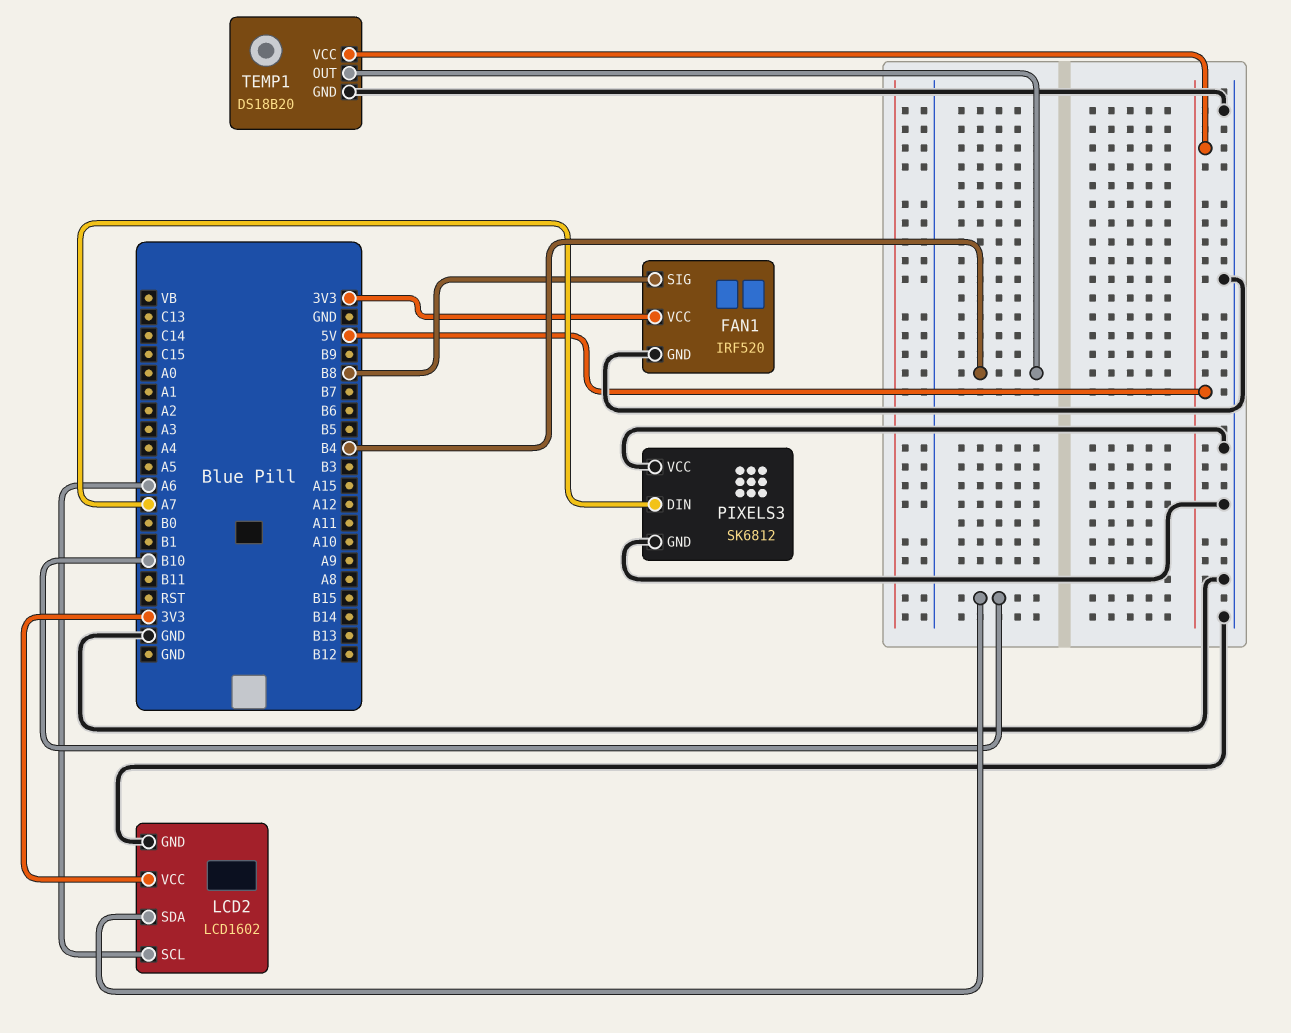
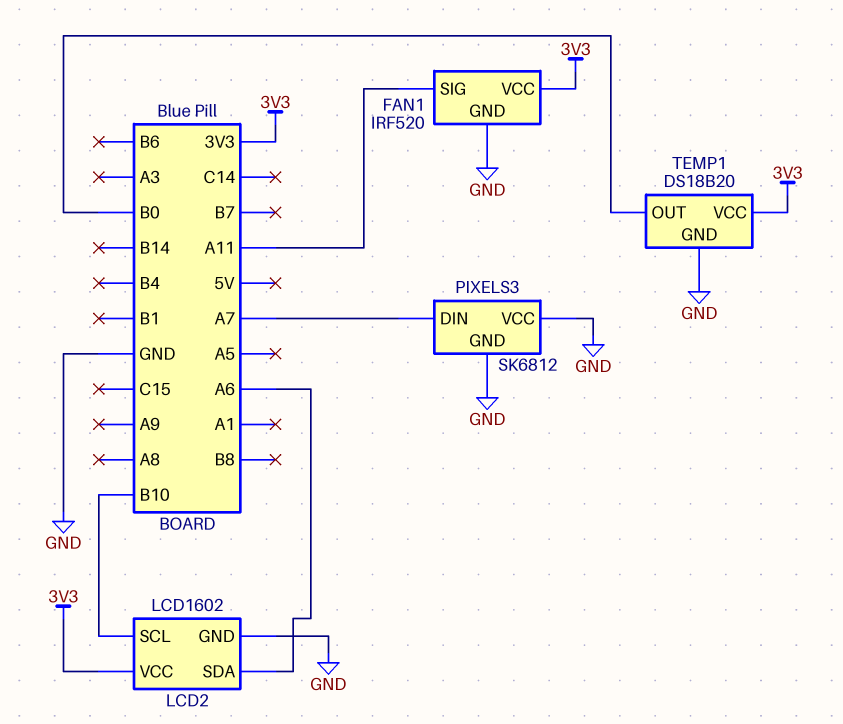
FAN1 pin SIG: B8 -> A11
LCD2 pin SCL: A6 -> B10
LCD2 pin SDA: B10 -> A6
TEMP1 pin OUT: B4 -> B0
TEMP1 pin VCC: 5V -> 3V3

